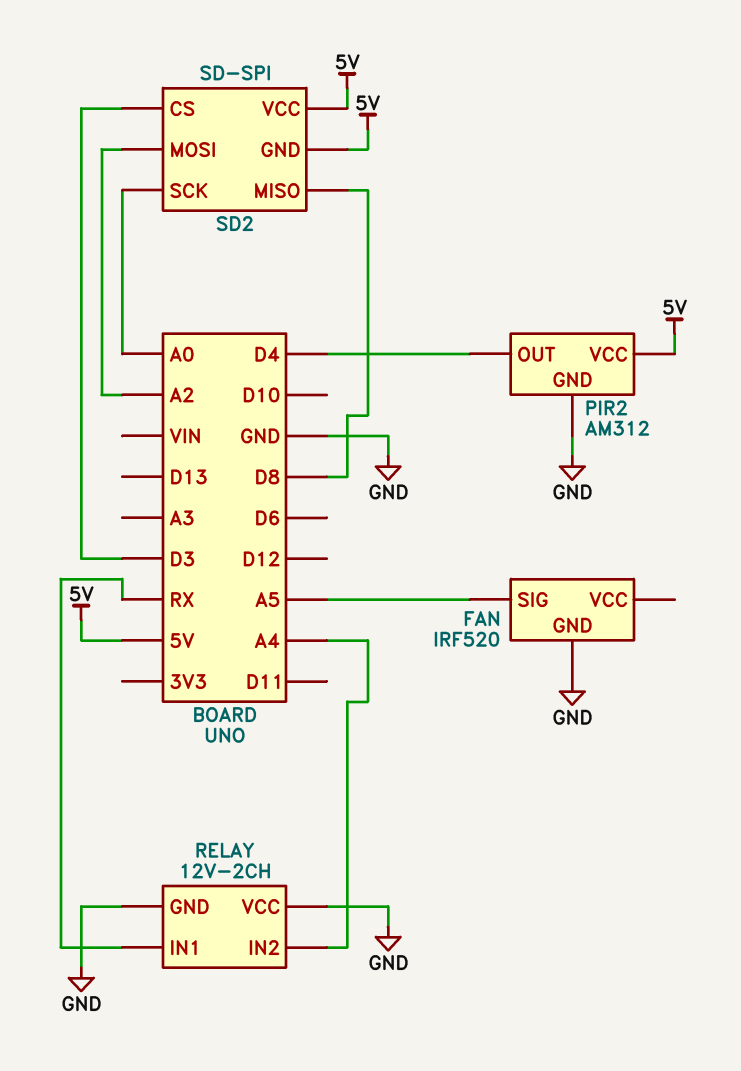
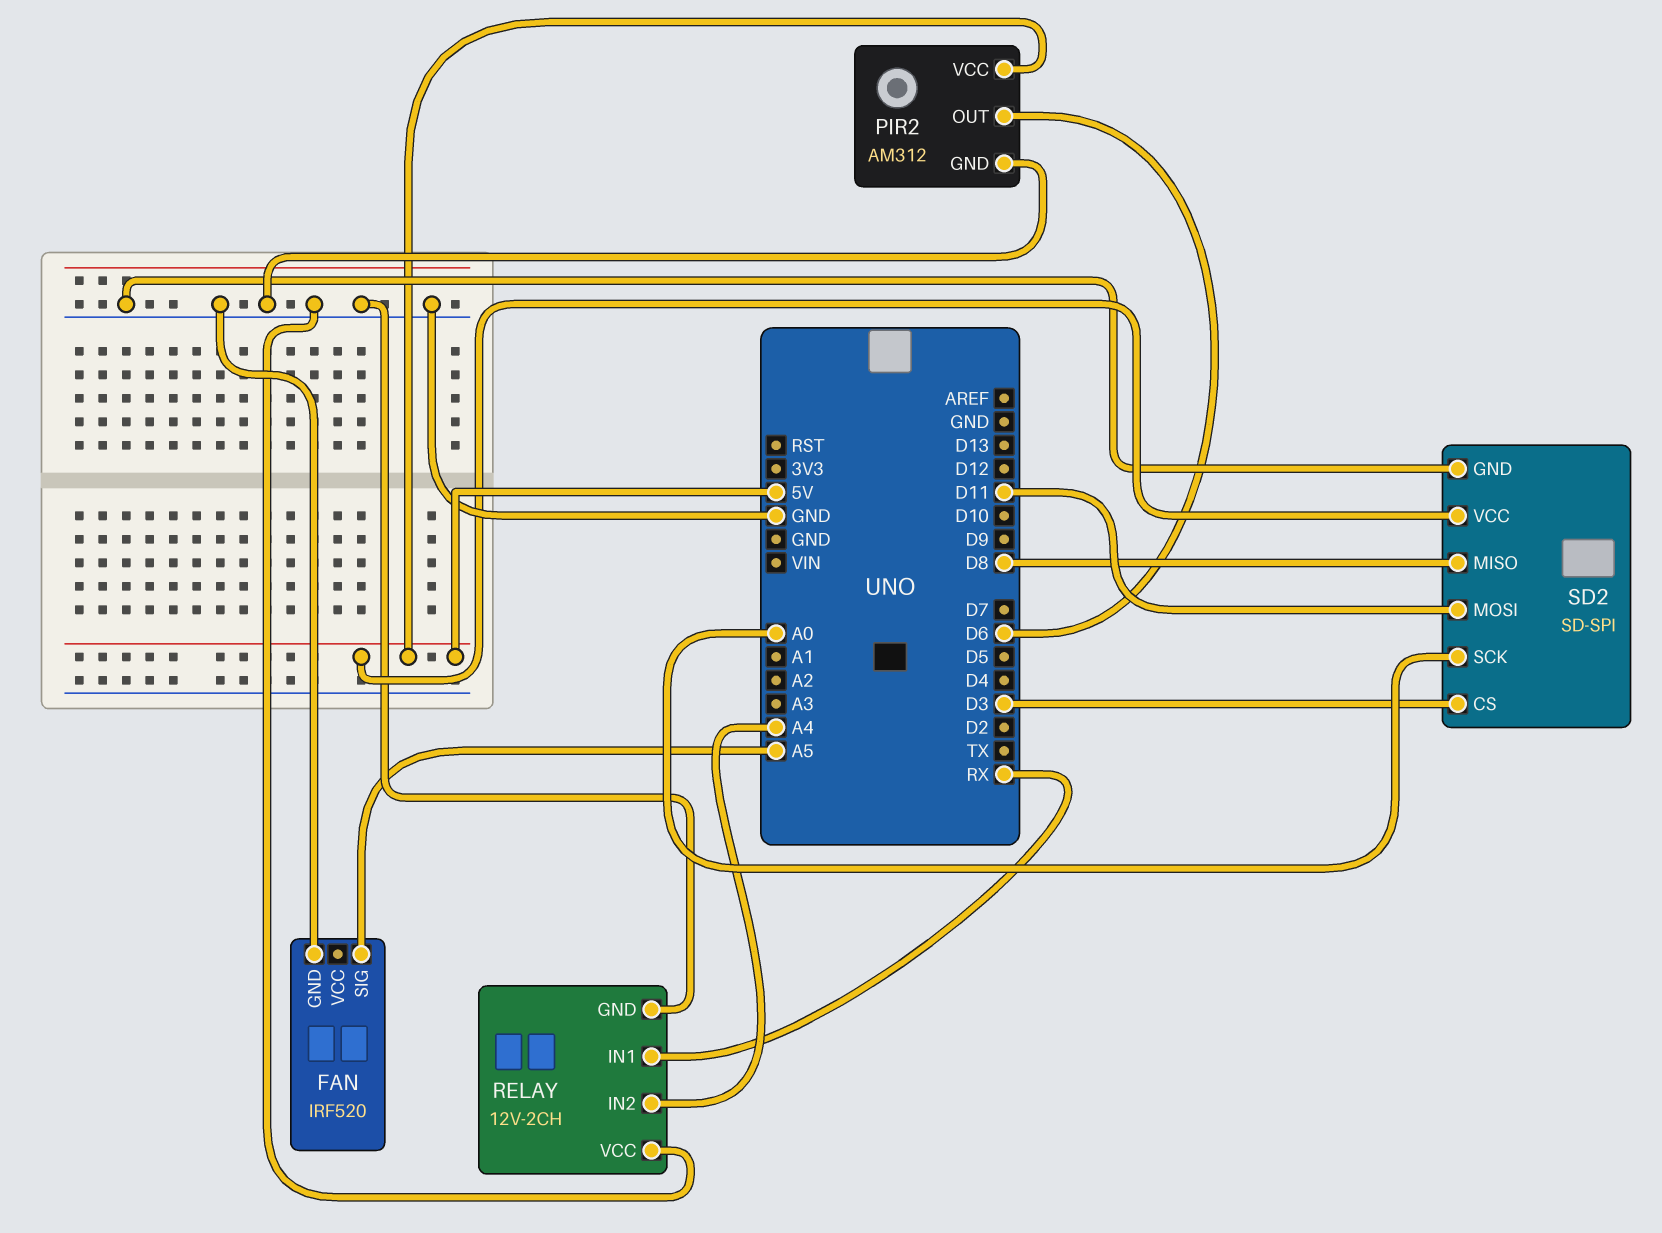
PIR2 pin OUT: D4 -> D6
SD2 pin GND: 5V -> GND
SD2 pin MOSI: A2 -> D11

